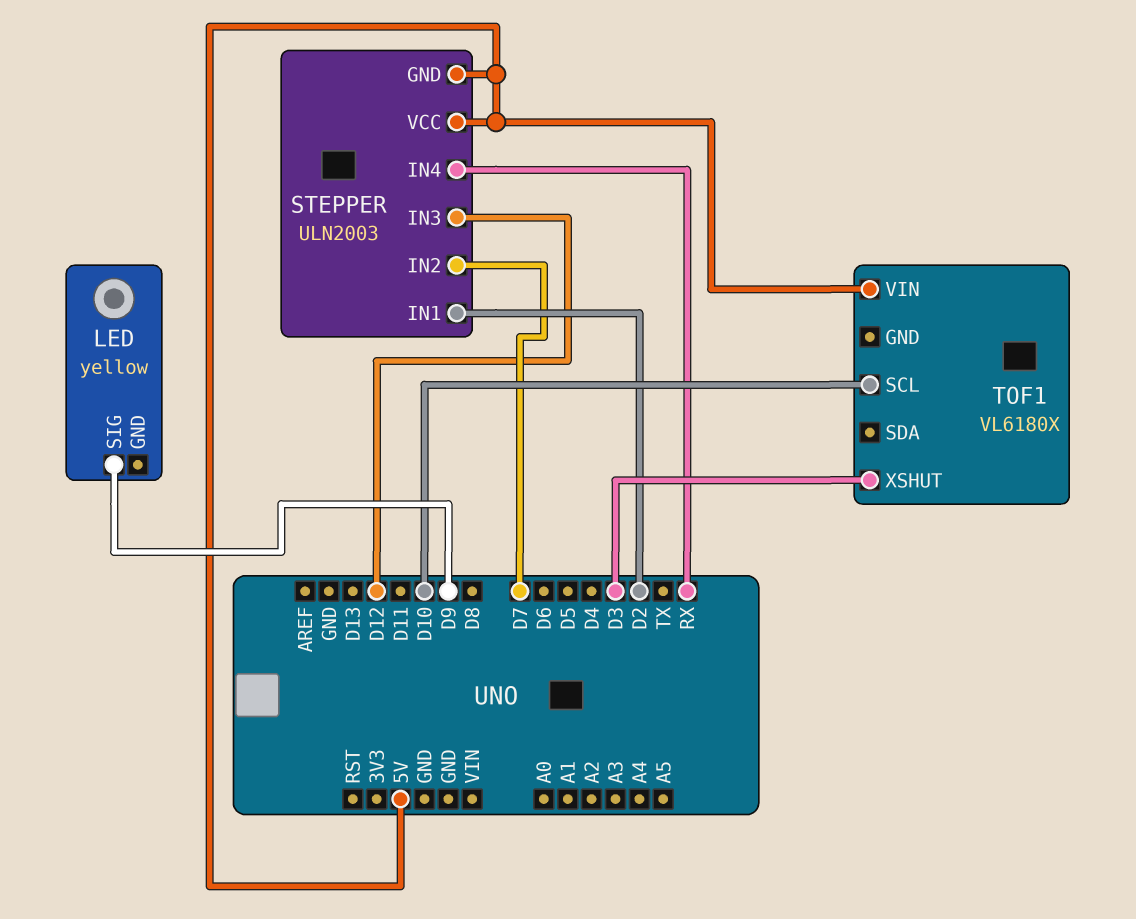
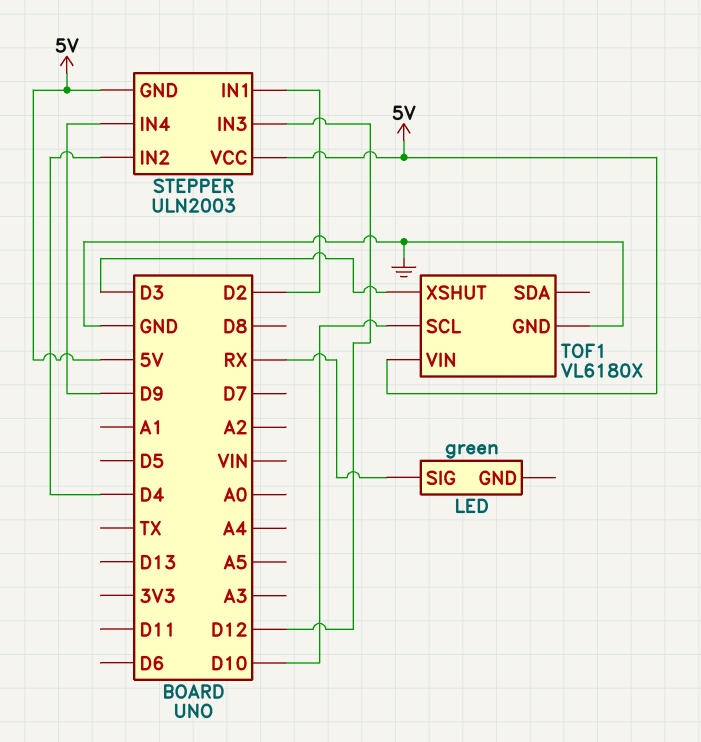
LED: yellow -> green
LED pin SIG: D9 -> RX
STEPPER pin IN2: D7 -> D4
STEPPER pin IN4: RX -> D9
TOF1 pin GND: none -> GND

